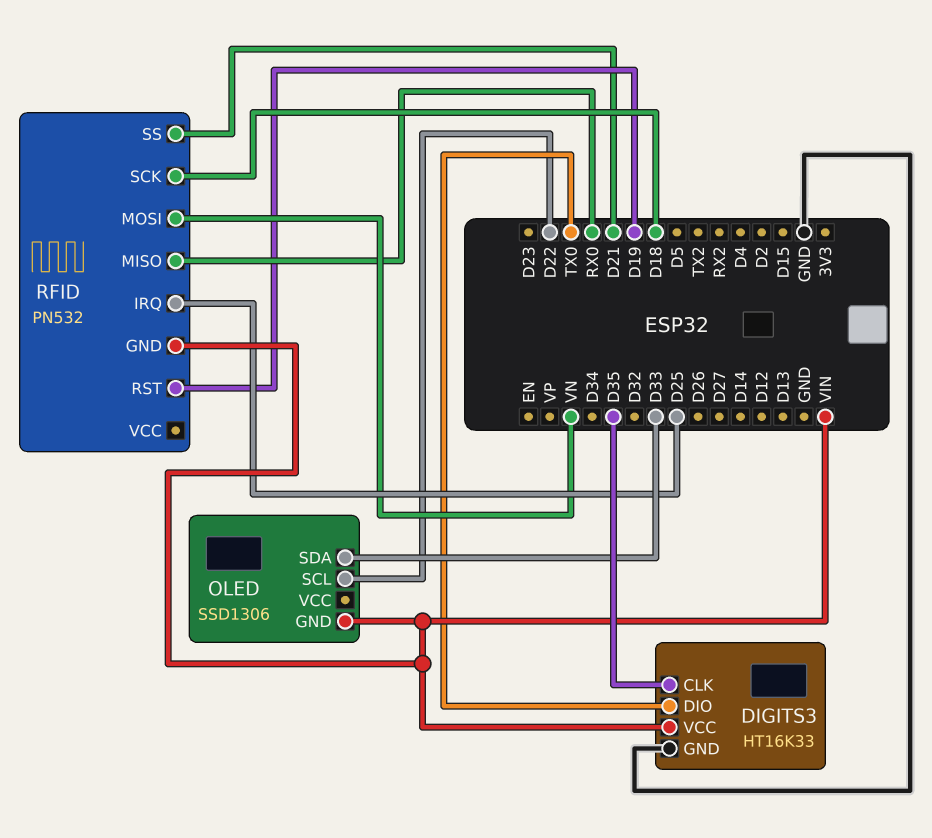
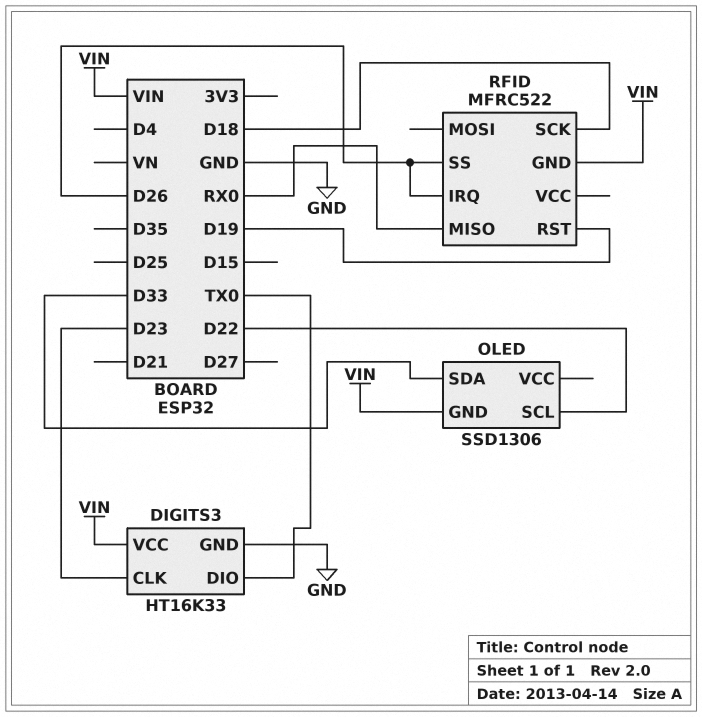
DIGITS3 pin CLK: D35 -> D23
RFID: PN532 -> MFRC522
RFID pin IRQ: D25 -> D26
RFID pin MOSI: VN -> none
RFID pin SS: D21 -> D26

